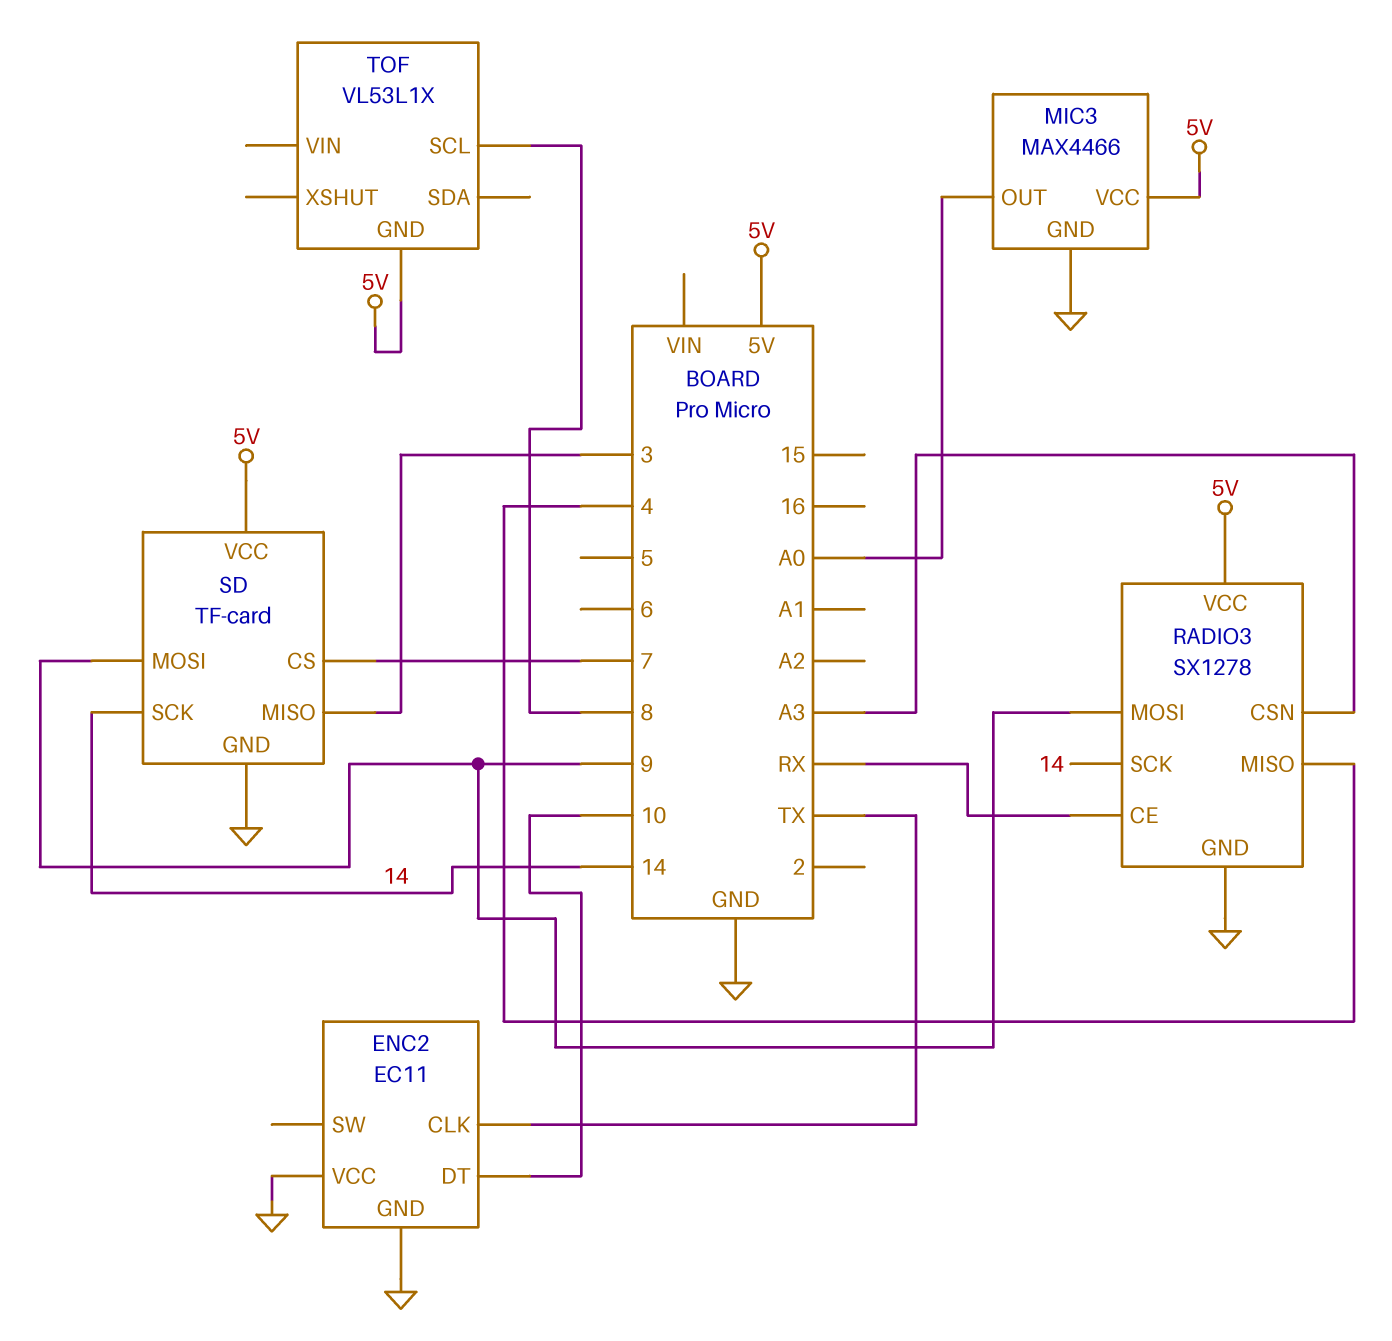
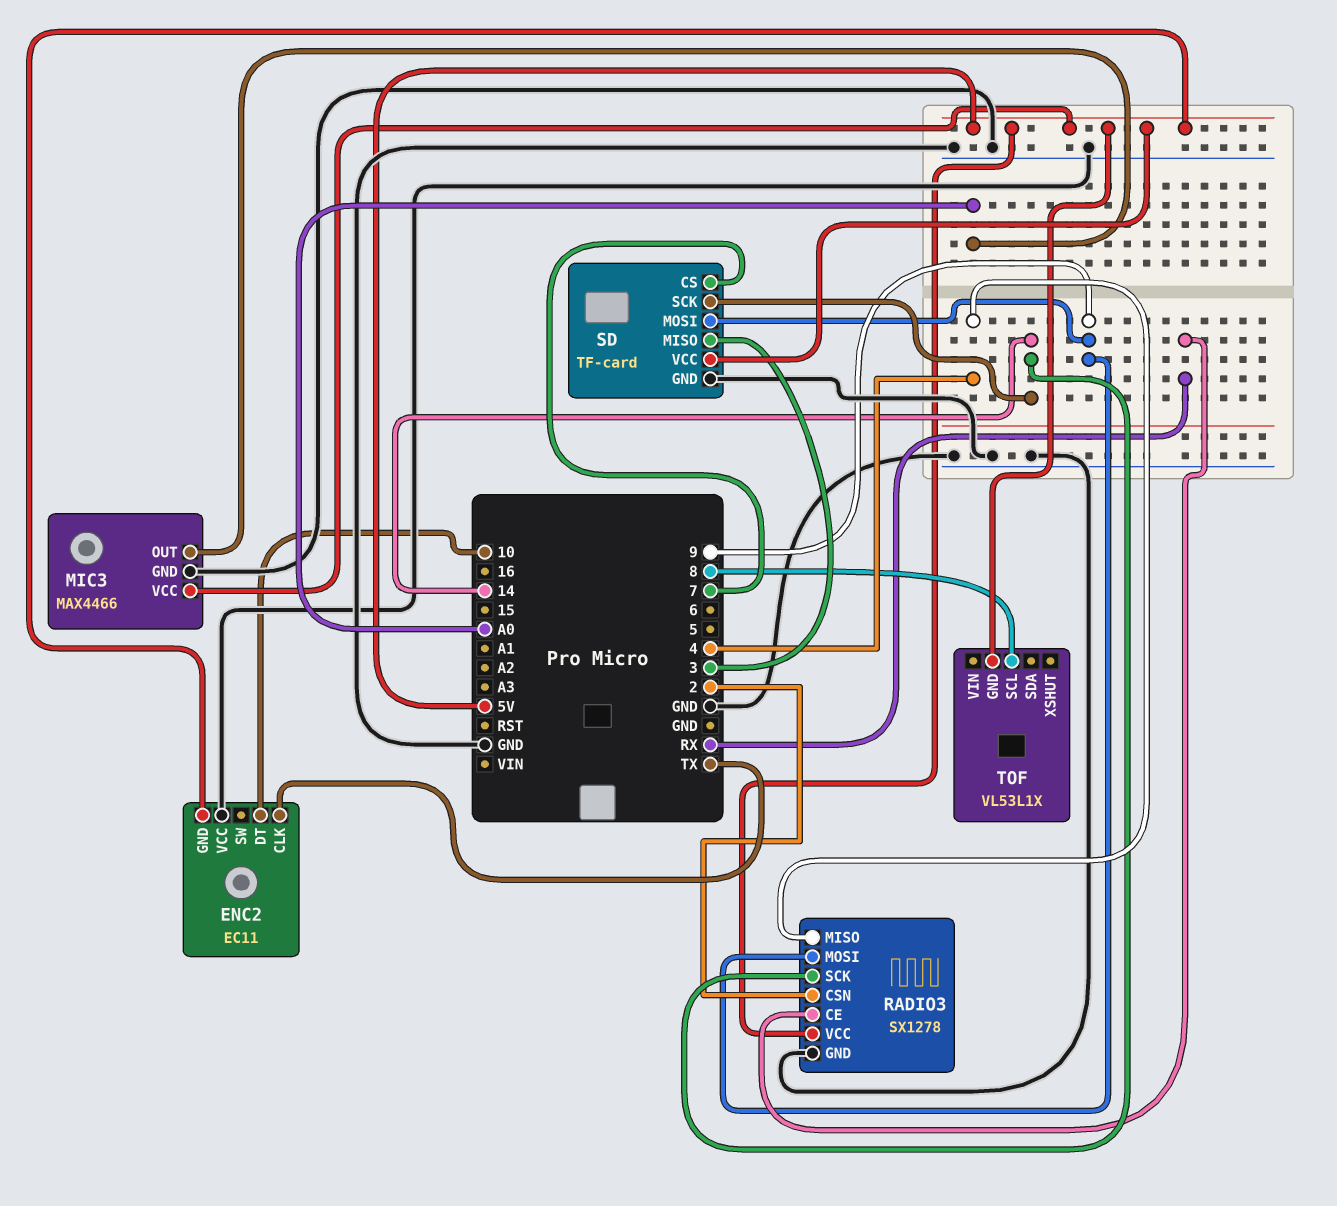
ENC2 pin GND: GND -> 5V
RADIO3 pin CSN: A3 -> 2

